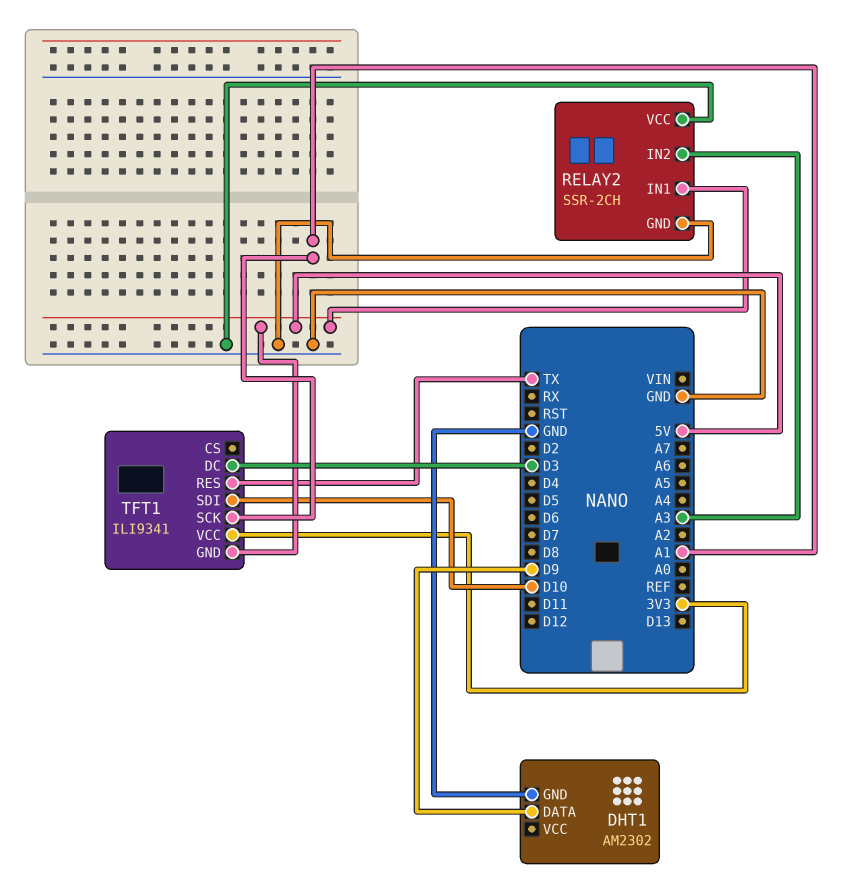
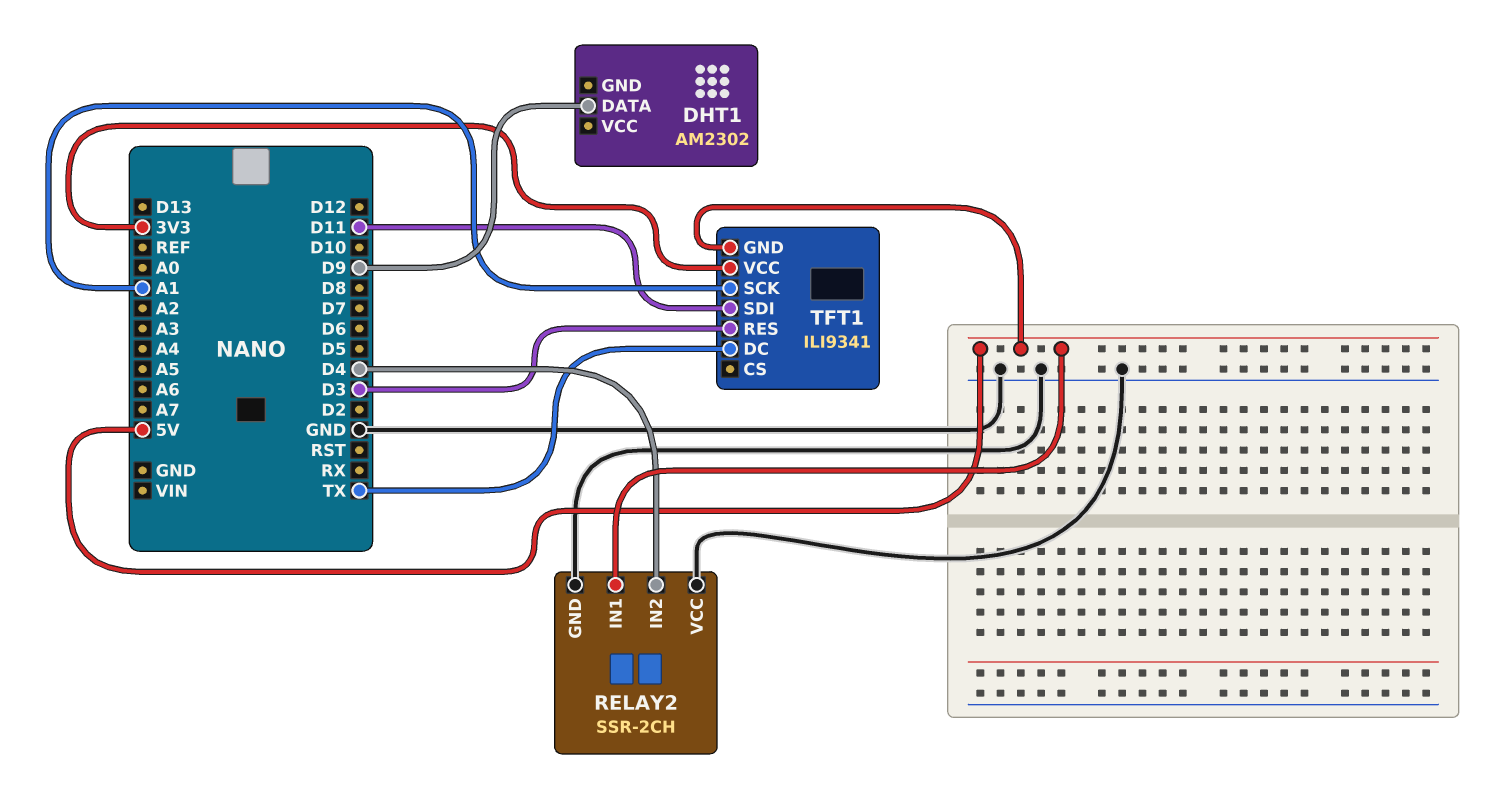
DHT1 pin GND: GND -> none
RELAY2 pin IN2: A3 -> D4
TFT1 pin DC: D3 -> TX
TFT1 pin RES: TX -> D3
TFT1 pin SDI: D10 -> D11

